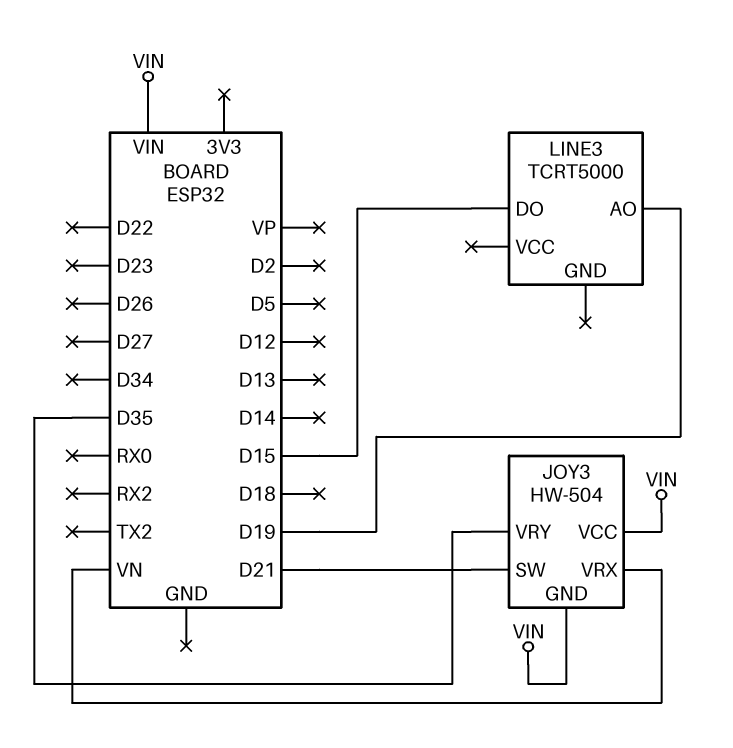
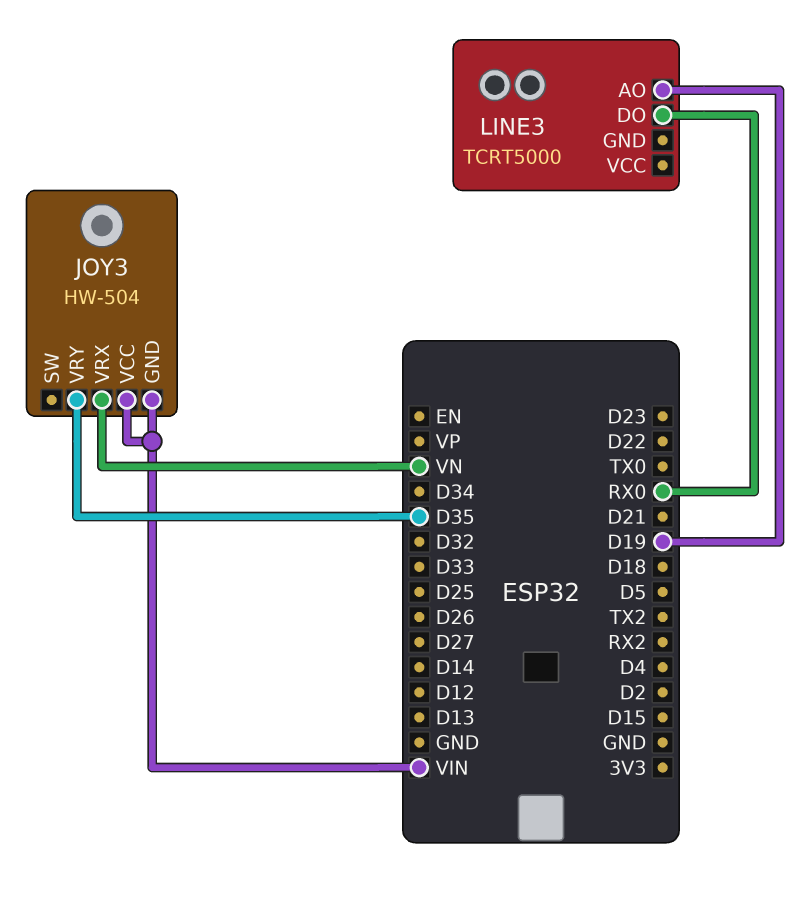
JOY3 pin SW: D21 -> none
LINE3 pin DO: D15 -> RX0

